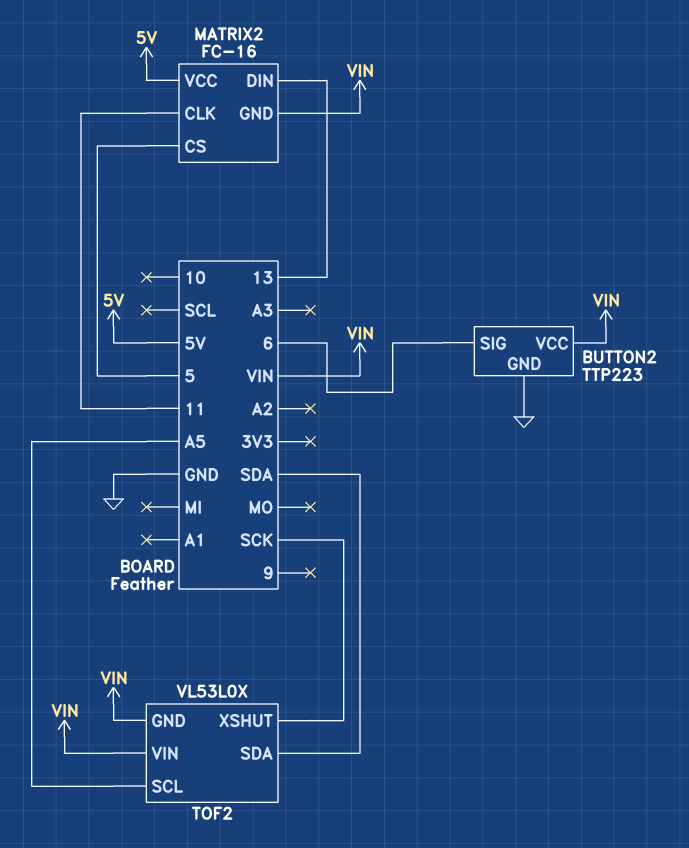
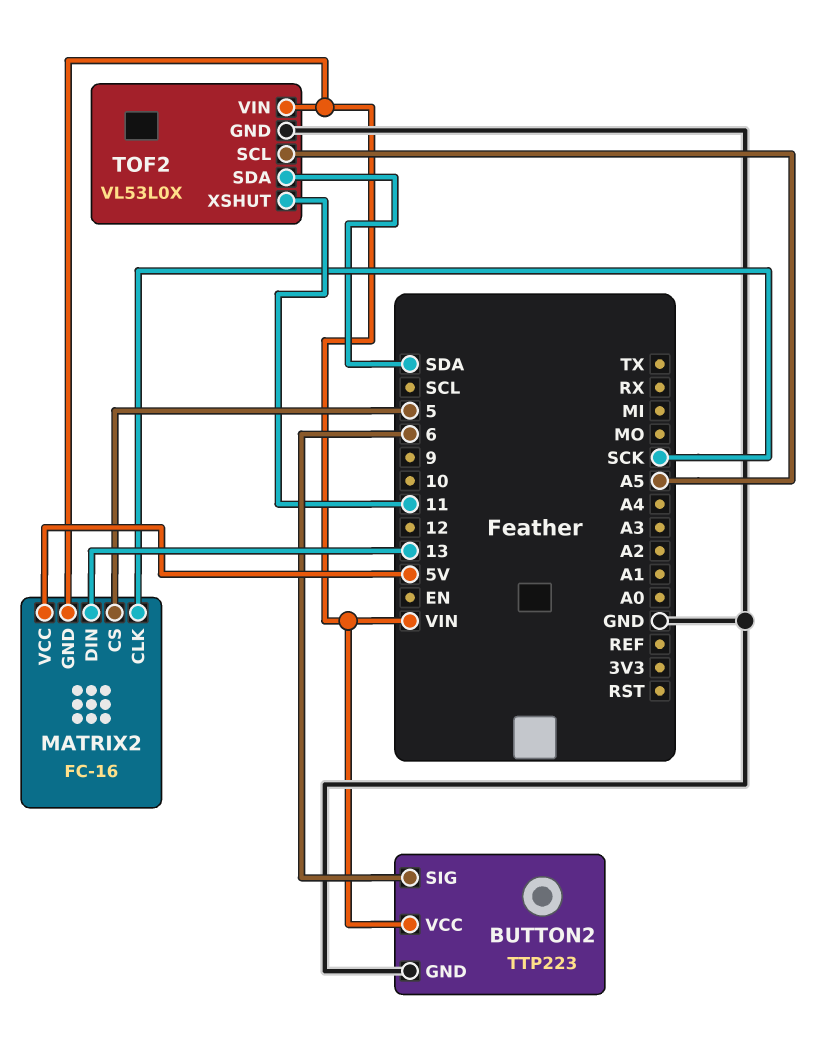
MATRIX2 pin CLK: 11 -> SCK
TOF2 pin GND: VIN -> GND
TOF2 pin XSHUT: SCK -> 11

